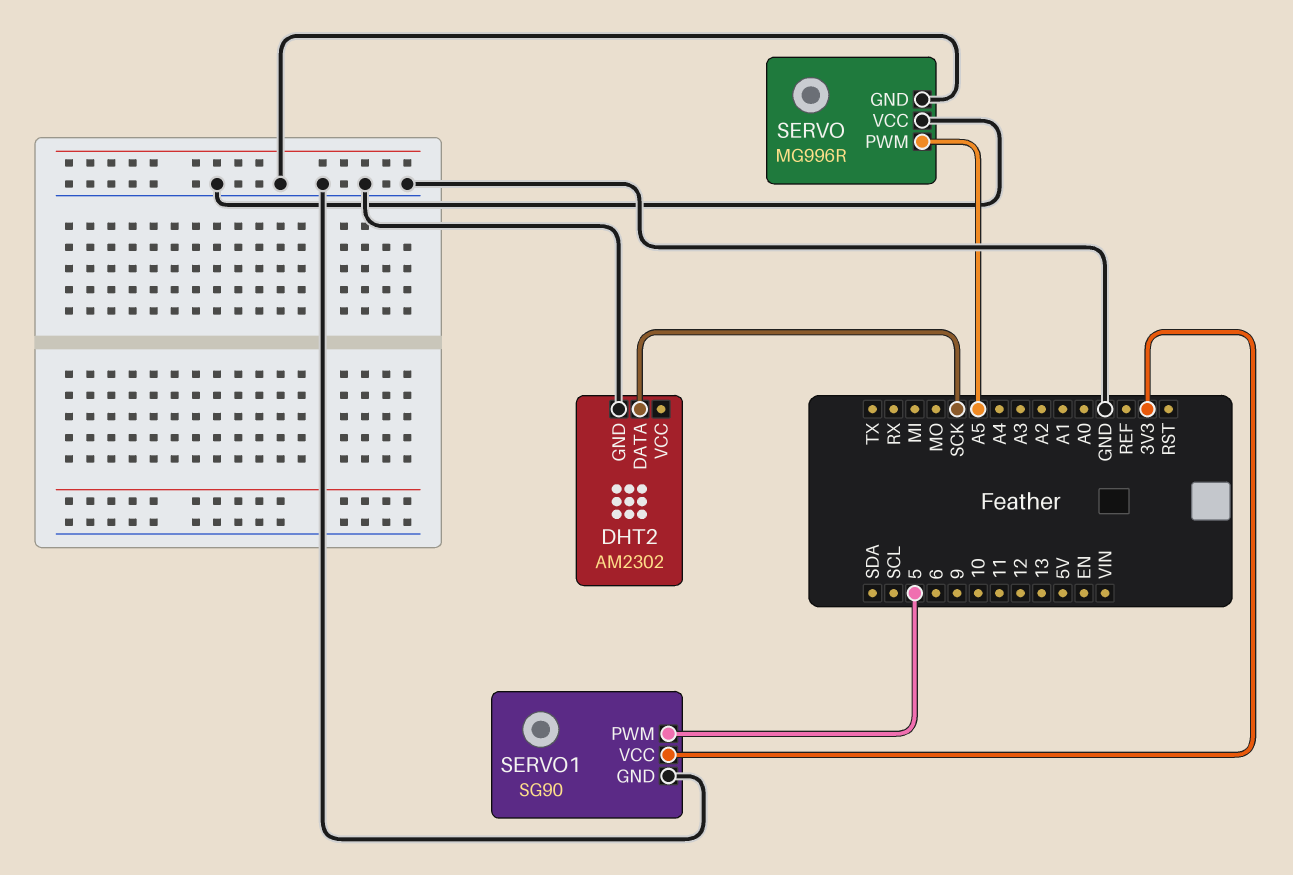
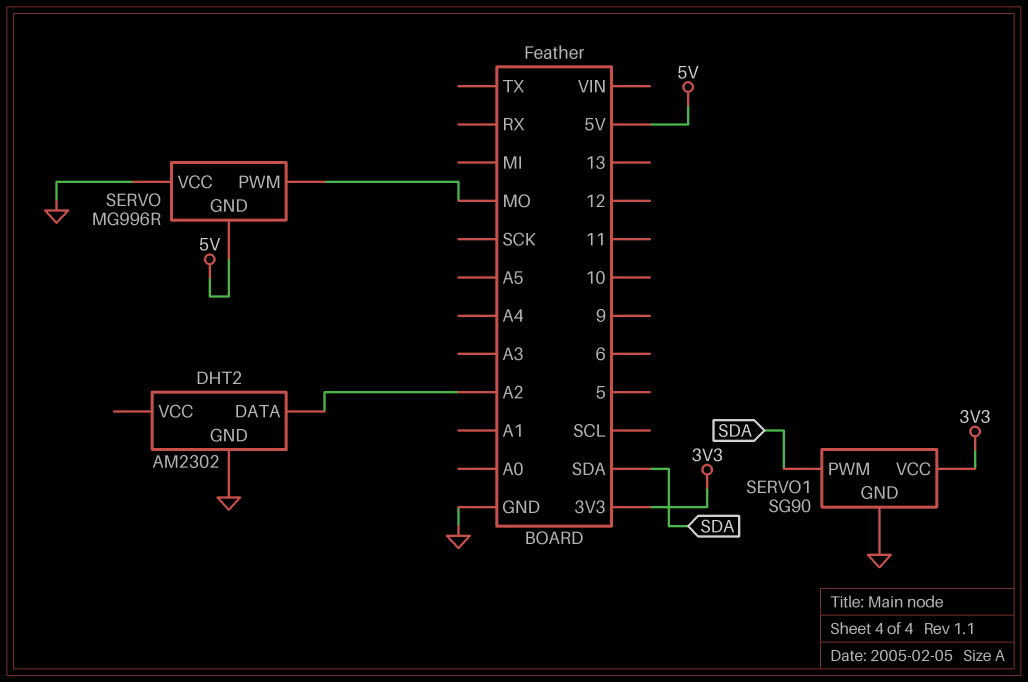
DHT2 pin DATA: SCK -> A2
SERVO pin GND: GND -> 5V
SERVO pin PWM: A5 -> MO
SERVO1 pin PWM: 5 -> SDA

